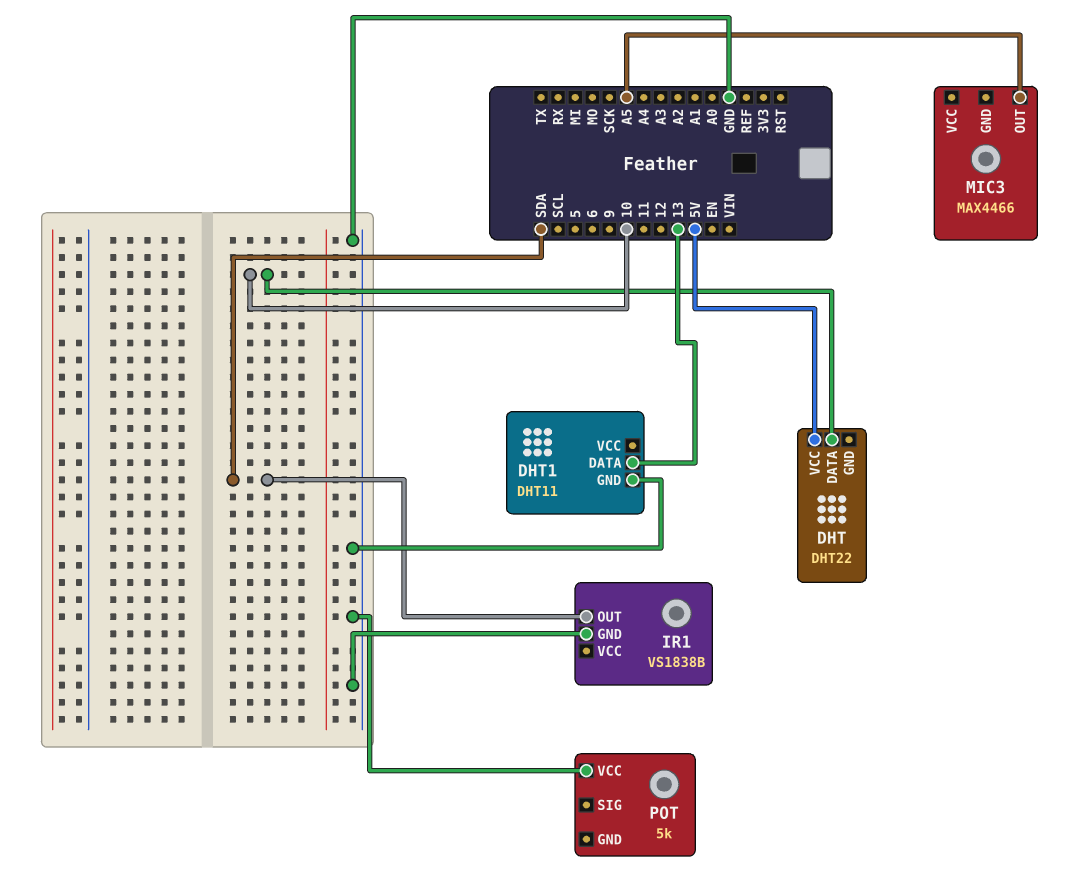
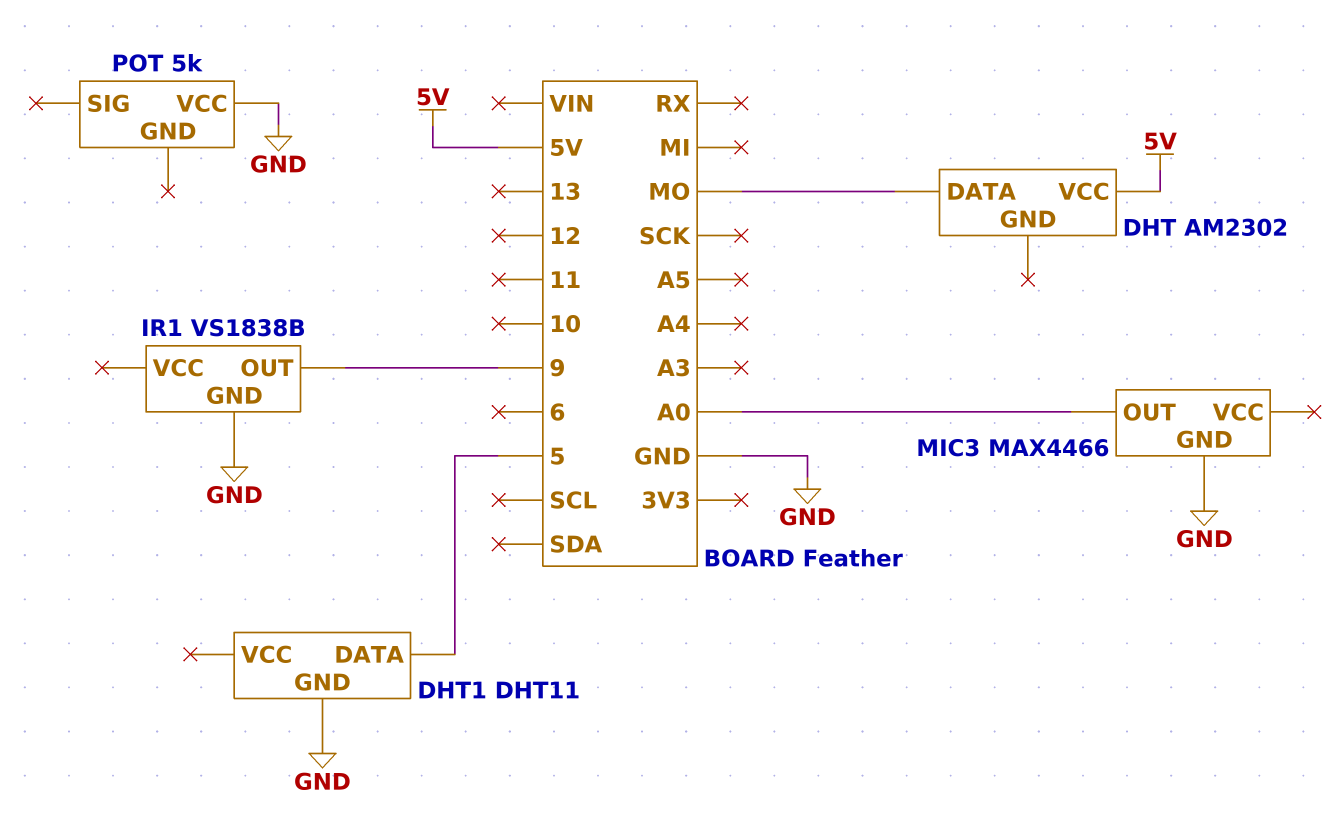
DHT: DHT22 -> AM2302
DHT pin DATA: 10 -> MO
DHT1 pin DATA: 13 -> 5
IR1 pin OUT: SDA -> 9
MIC3 pin GND: none -> GND
MIC3 pin OUT: A5 -> A0

